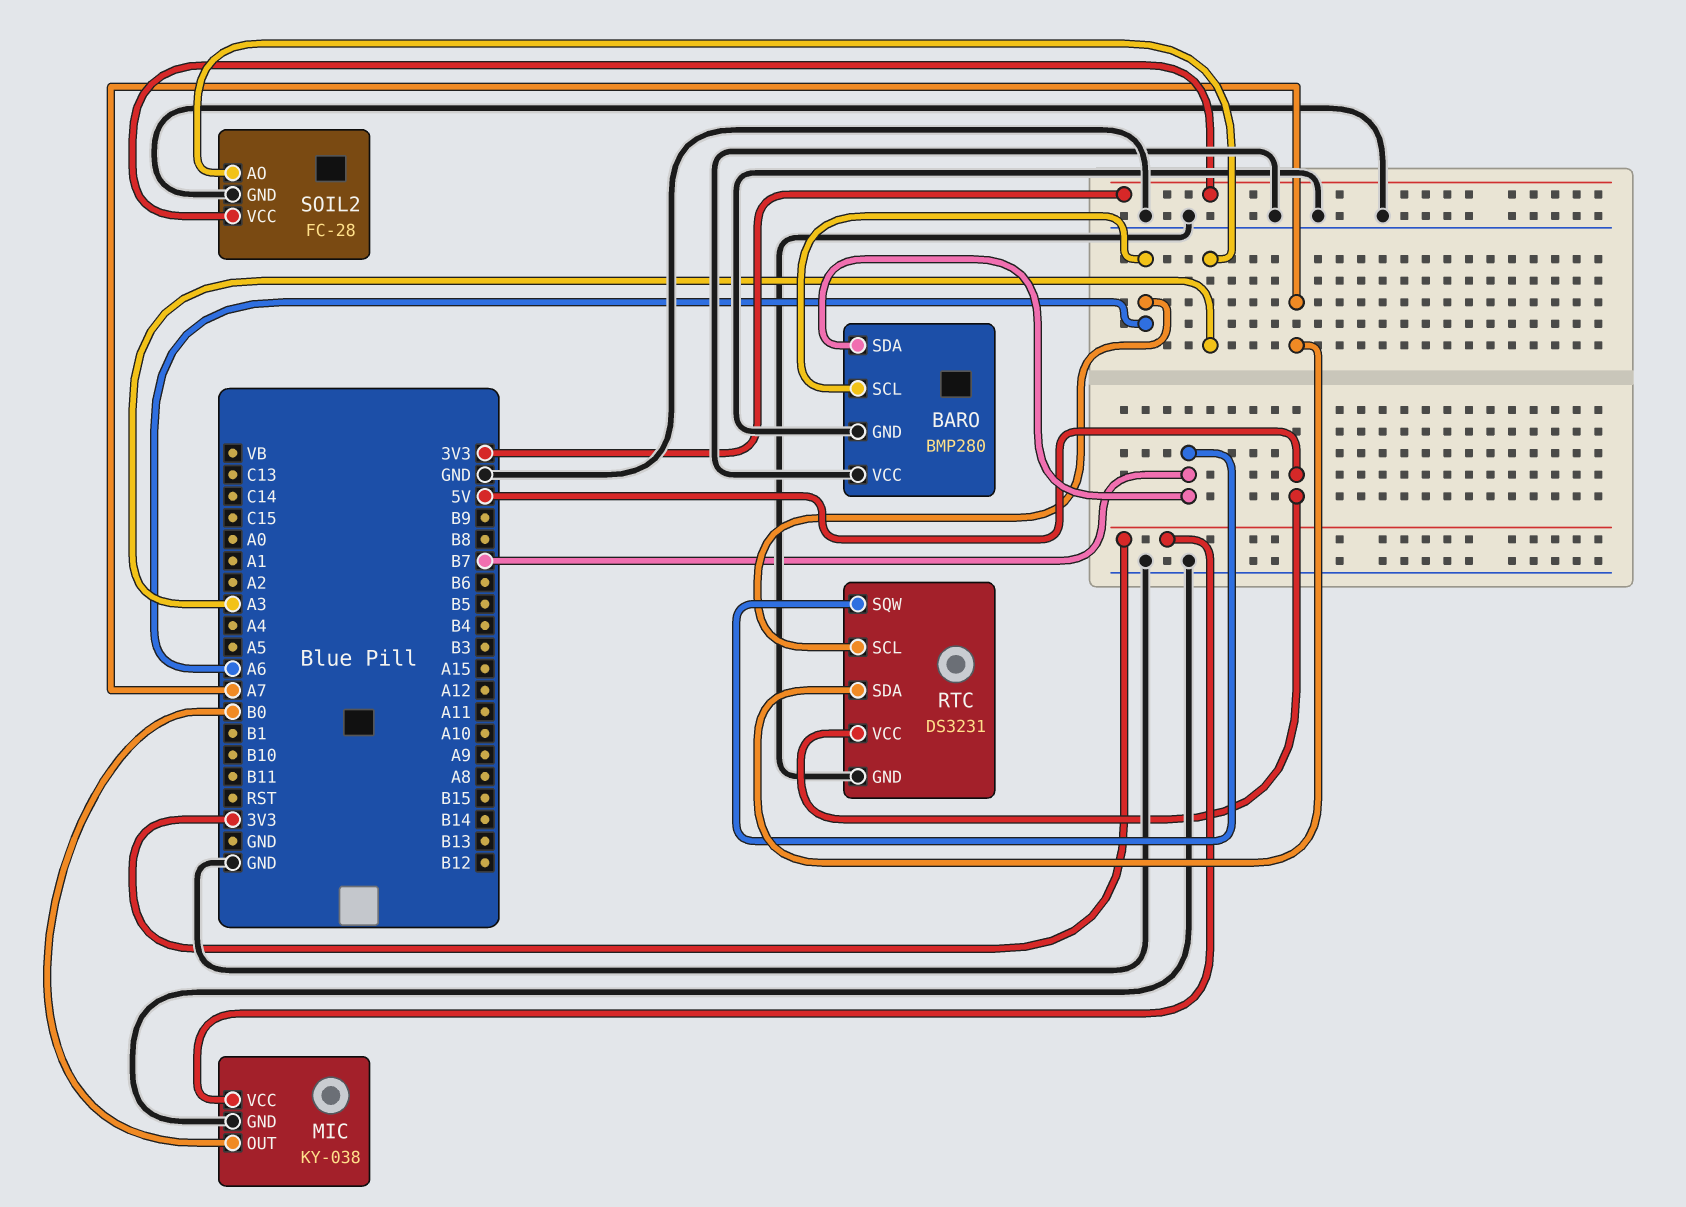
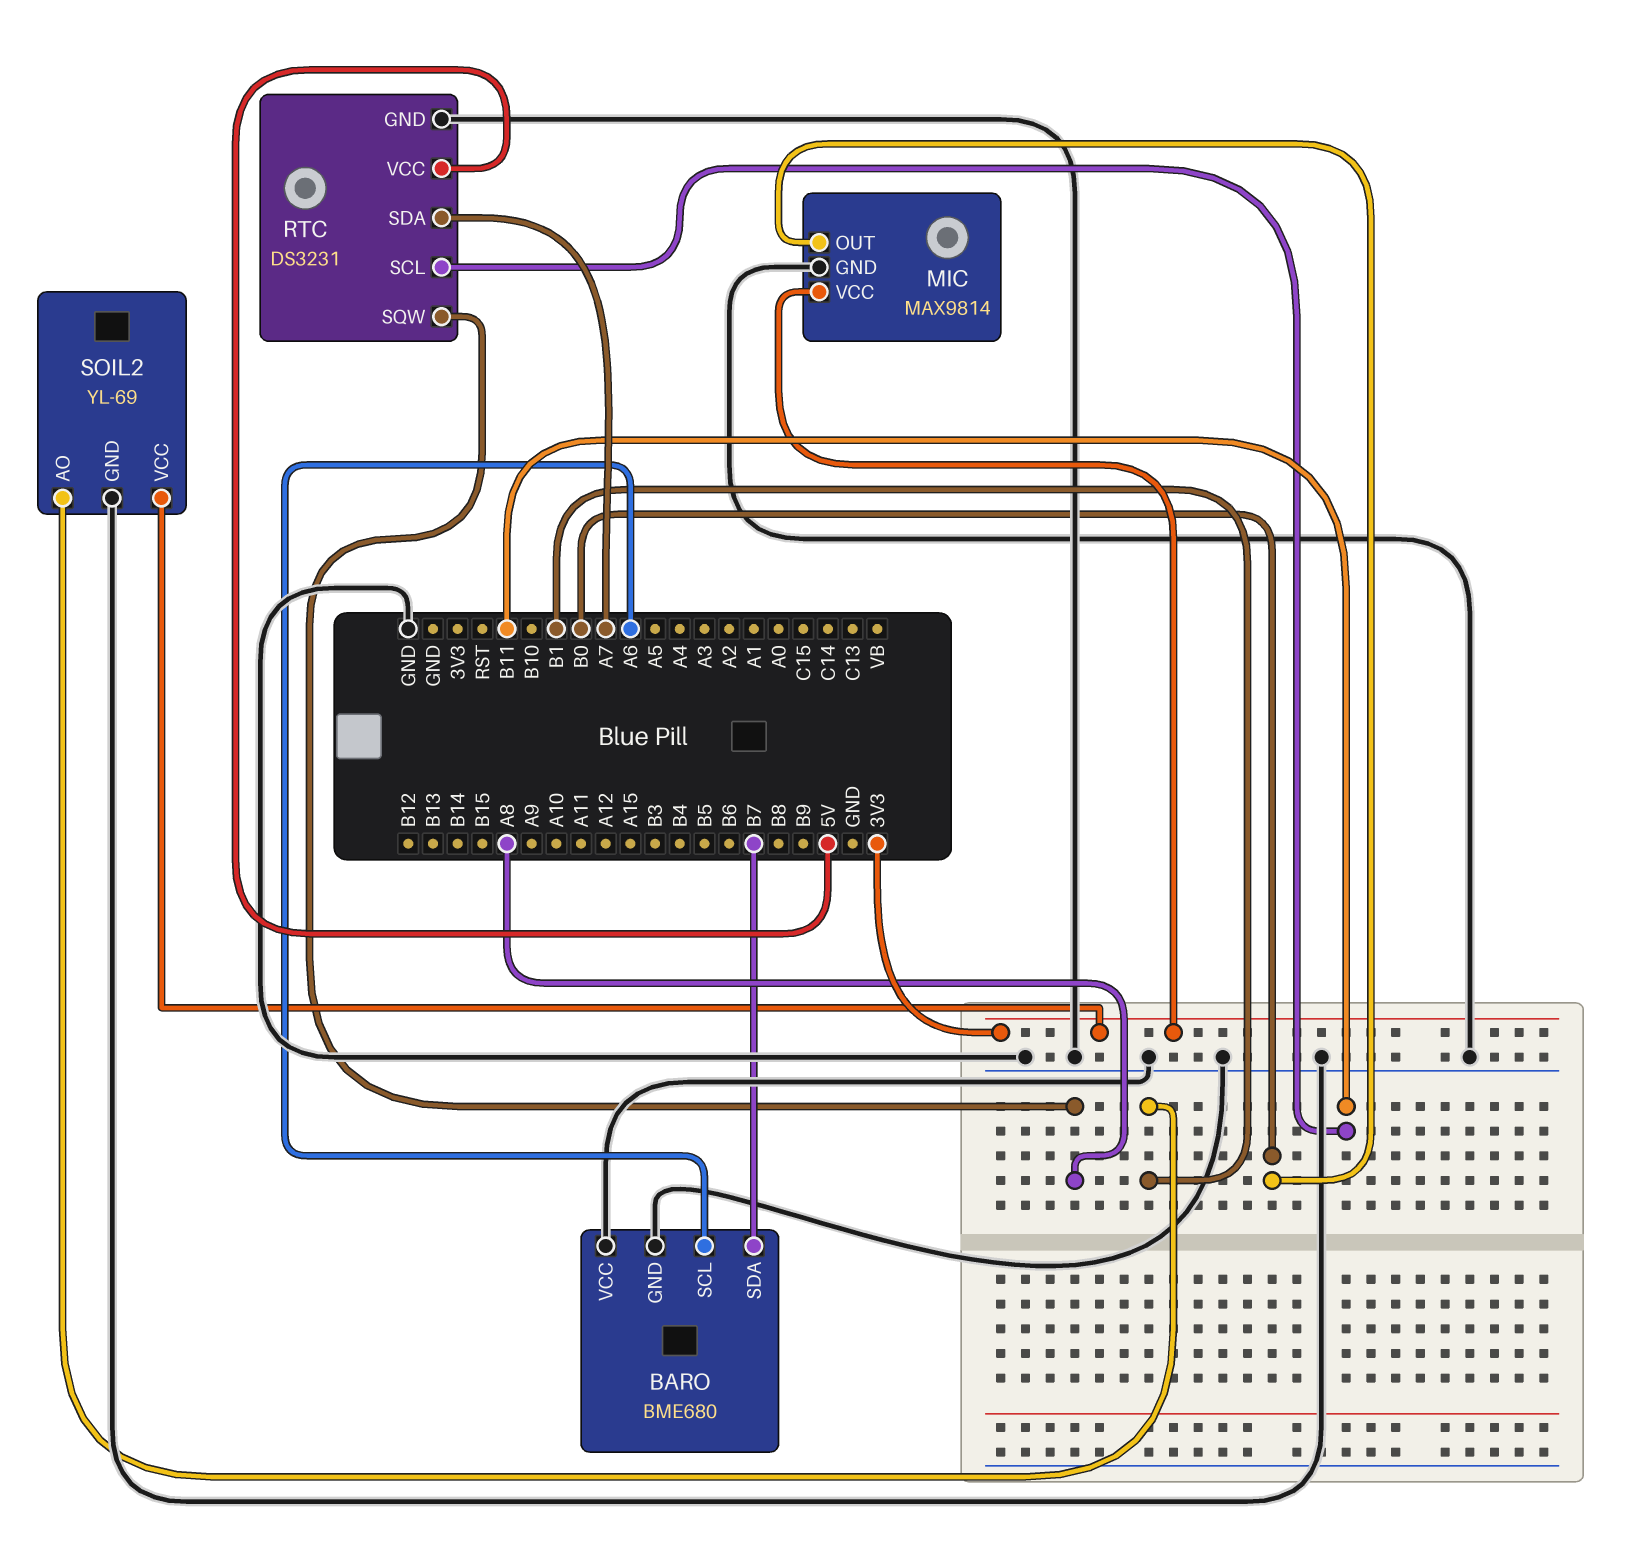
BARO: BMP280 -> BME680
MIC: KY-038 -> MAX9814
RTC pin SCL: A6 -> B11
RTC pin SQW: B7 -> A8
SOIL2: FC-28 -> YL-69
SOIL2 pin AO: A3 -> B1

